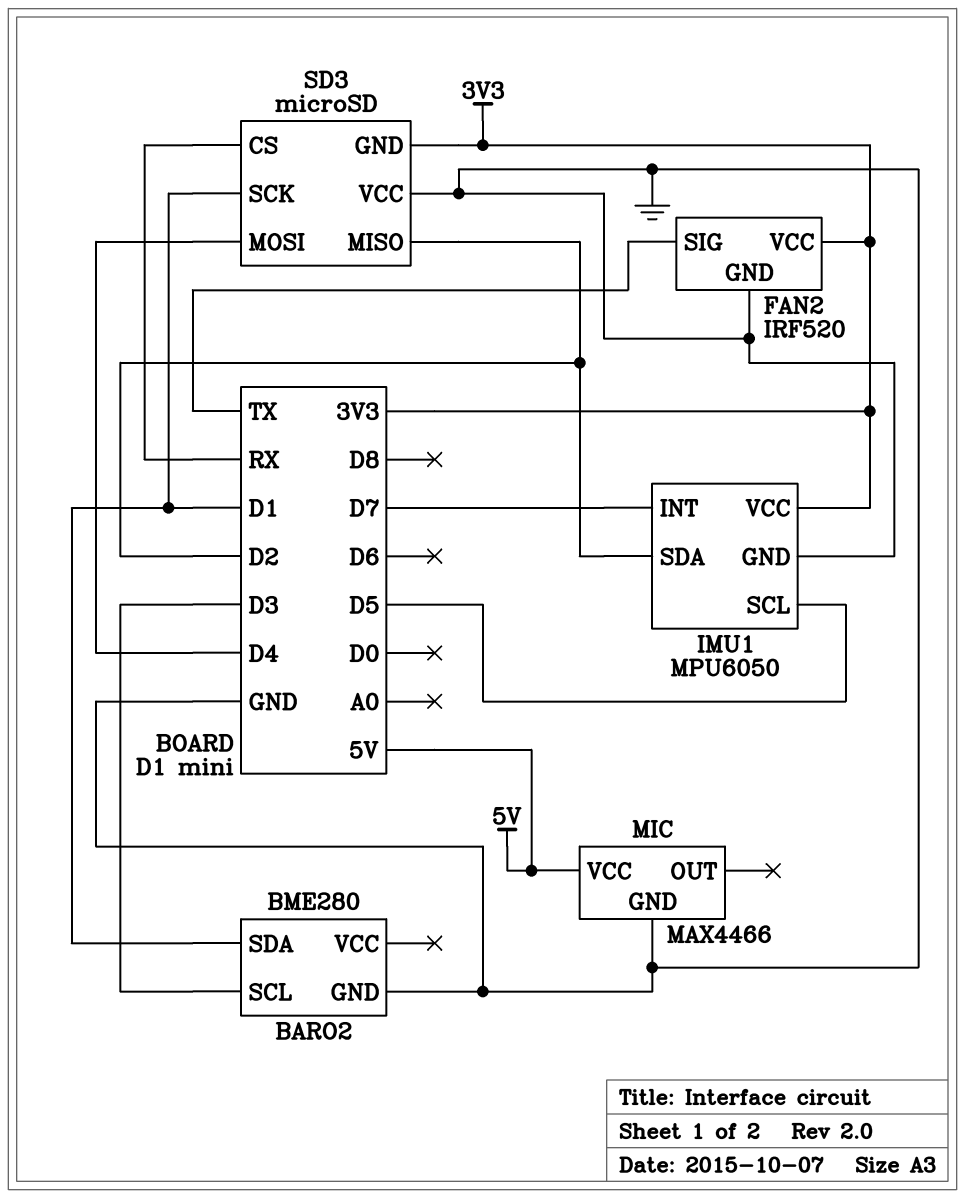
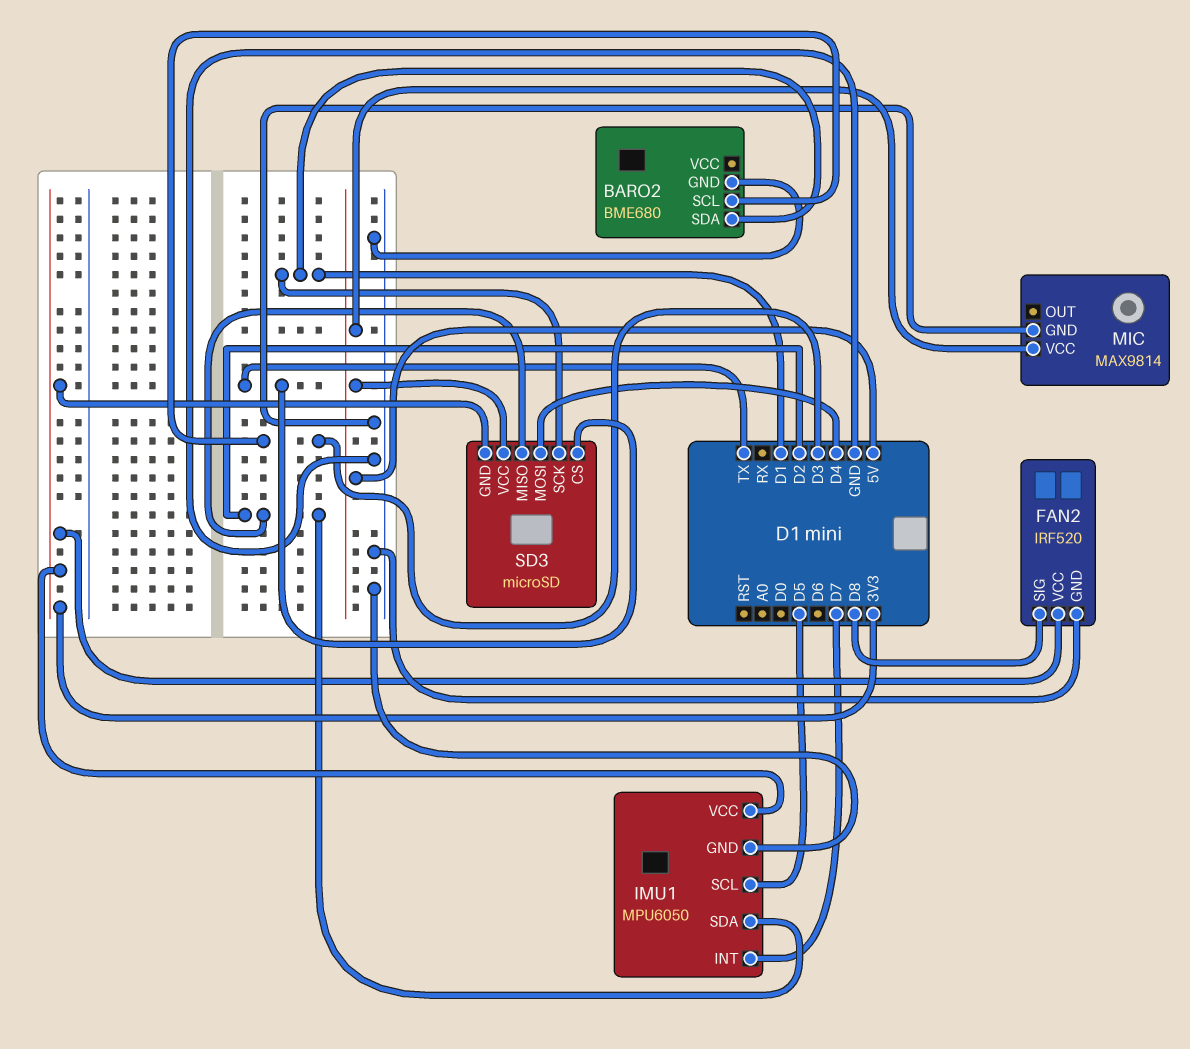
BARO2: BME280 -> BME680
FAN2 pin SIG: TX -> D8
MIC: MAX4466 -> MAX9814
SD3 pin CS: RX -> TX
SD3 pin VCC: GND -> 5V

